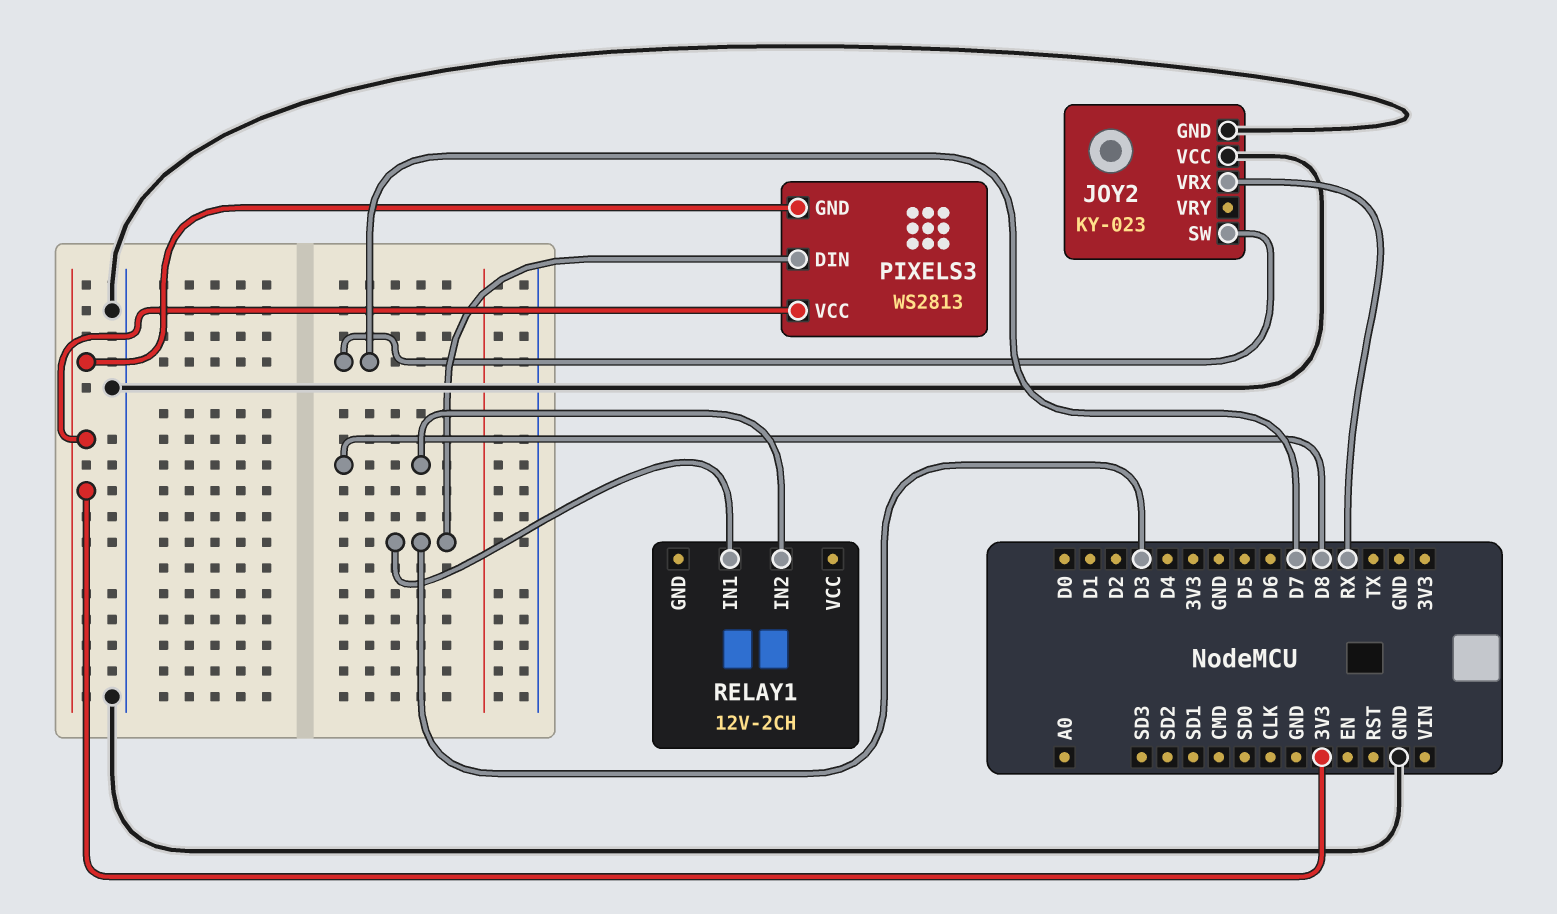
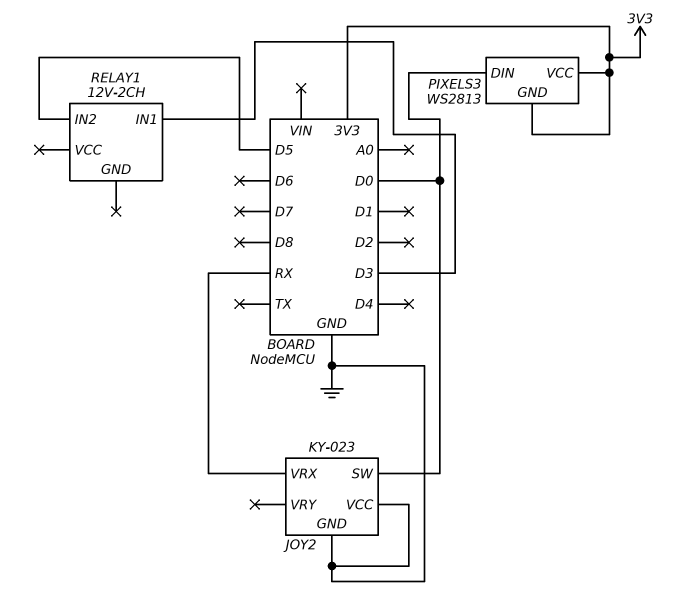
JOY2 pin SW: D7 -> D0
PIXELS3 pin DIN: D3 -> D0
RELAY1 pin IN2: D8 -> D5

